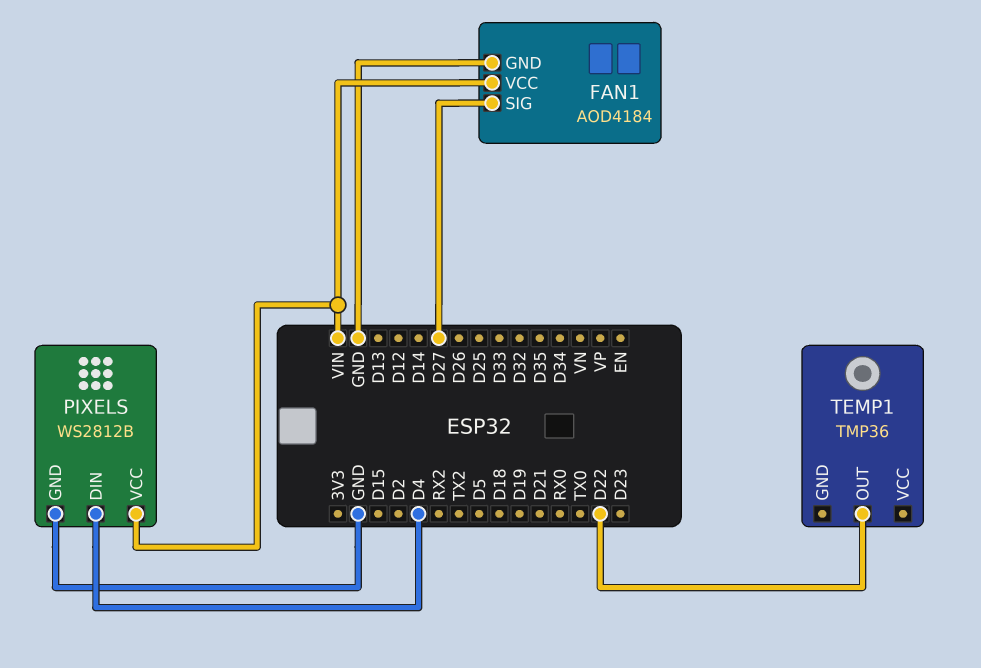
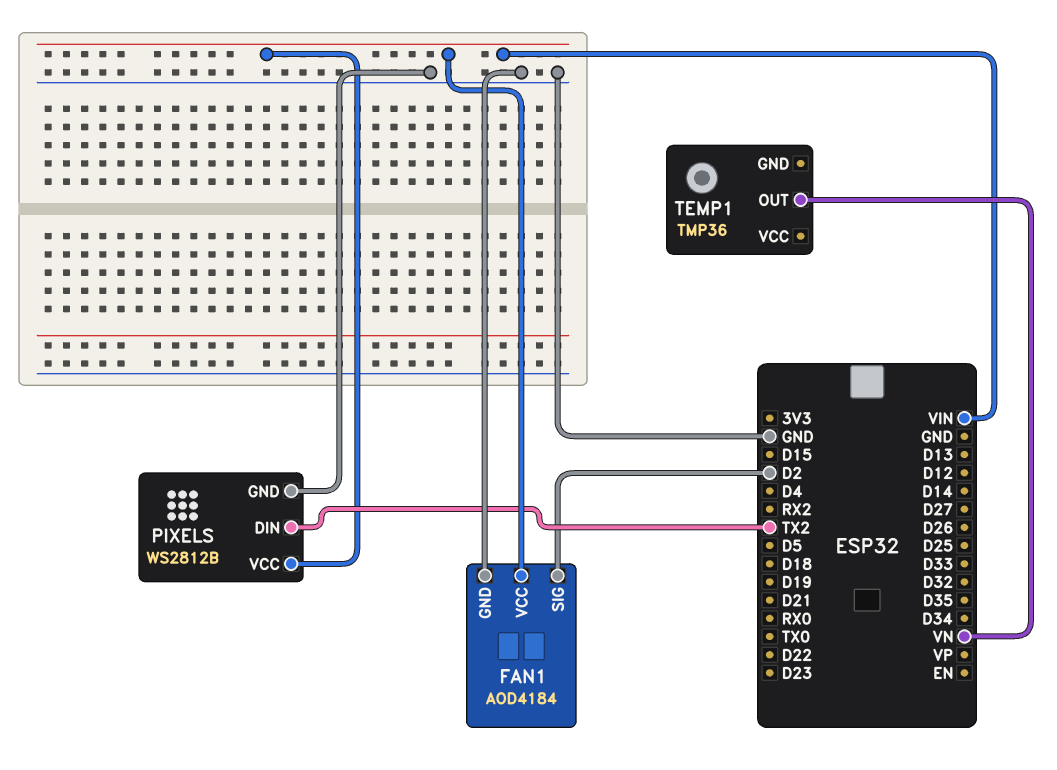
FAN1 pin SIG: D27 -> D2
PIXELS pin DIN: D4 -> TX2
TEMP1 pin OUT: D22 -> VN

